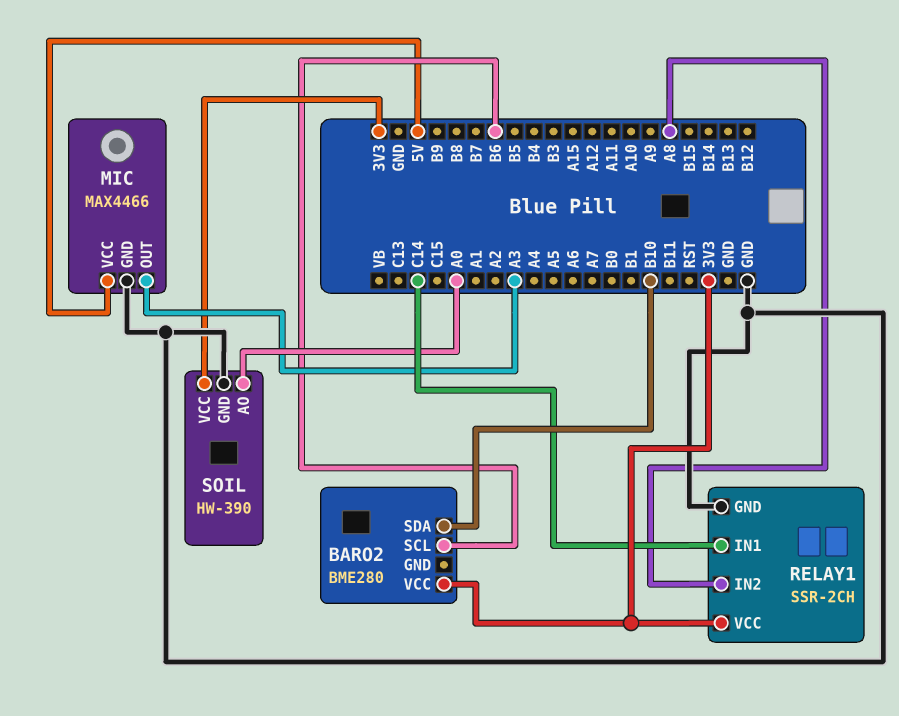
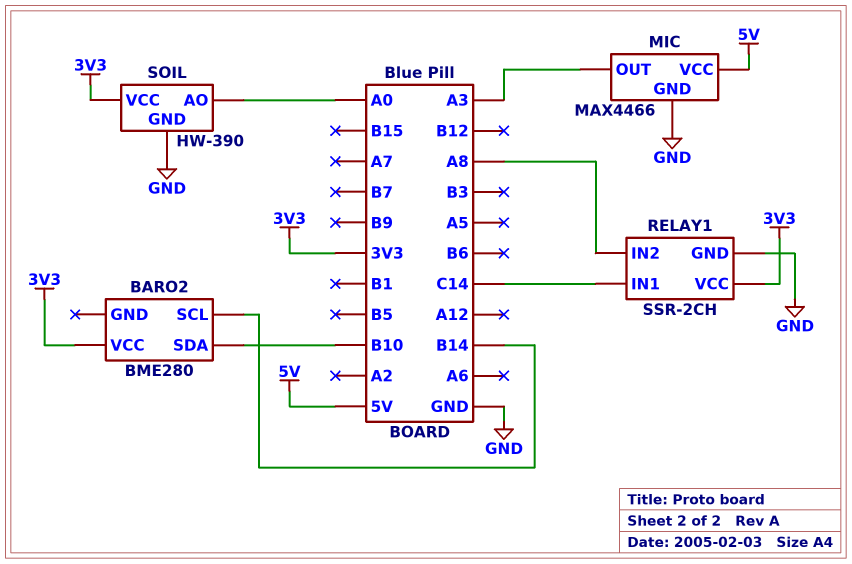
BARO2 pin SCL: B6 -> B14

